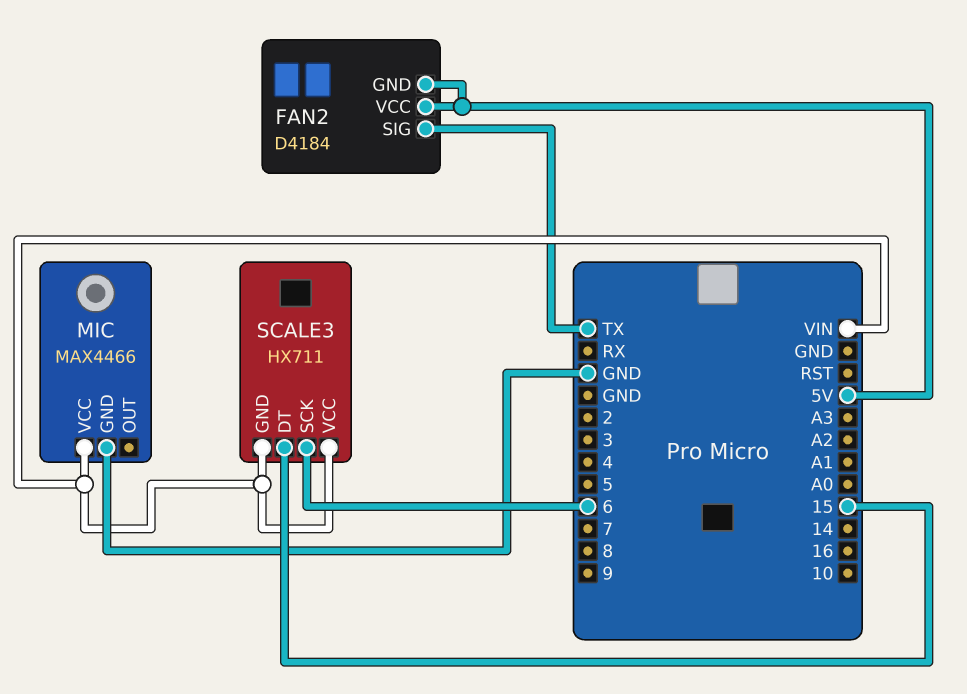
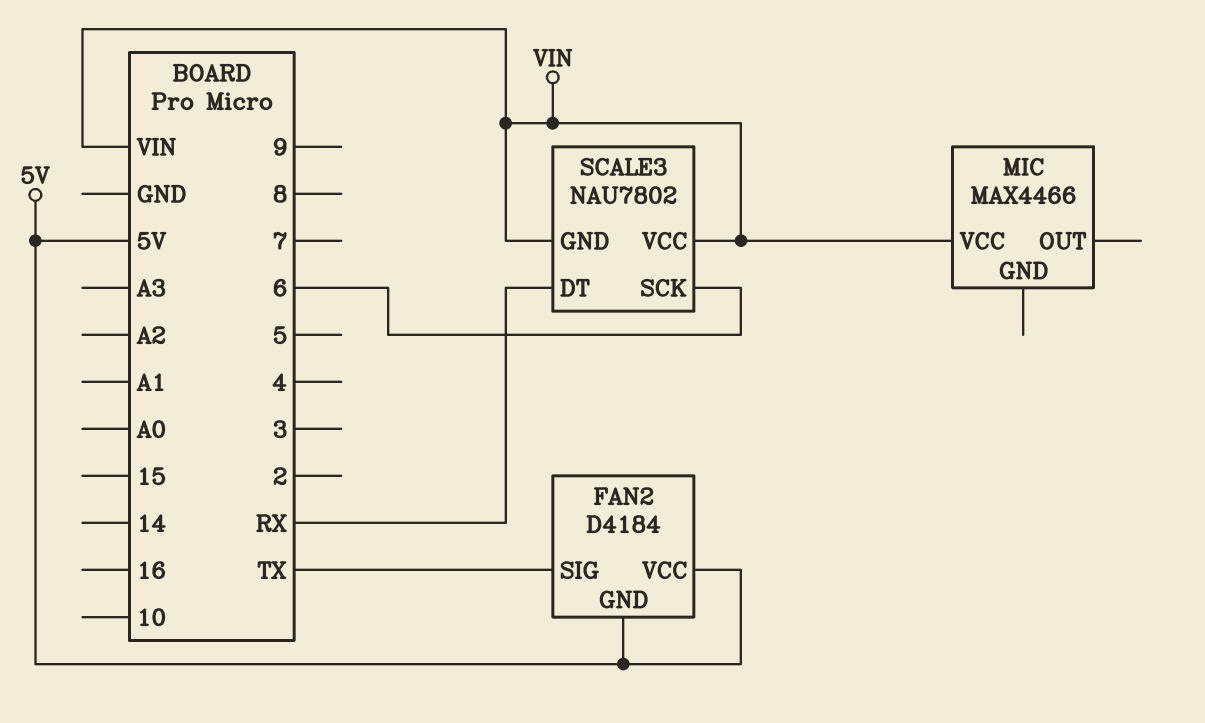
MIC pin GND: GND -> none
SCALE3: HX711 -> NAU7802
SCALE3 pin DT: 15 -> RX

